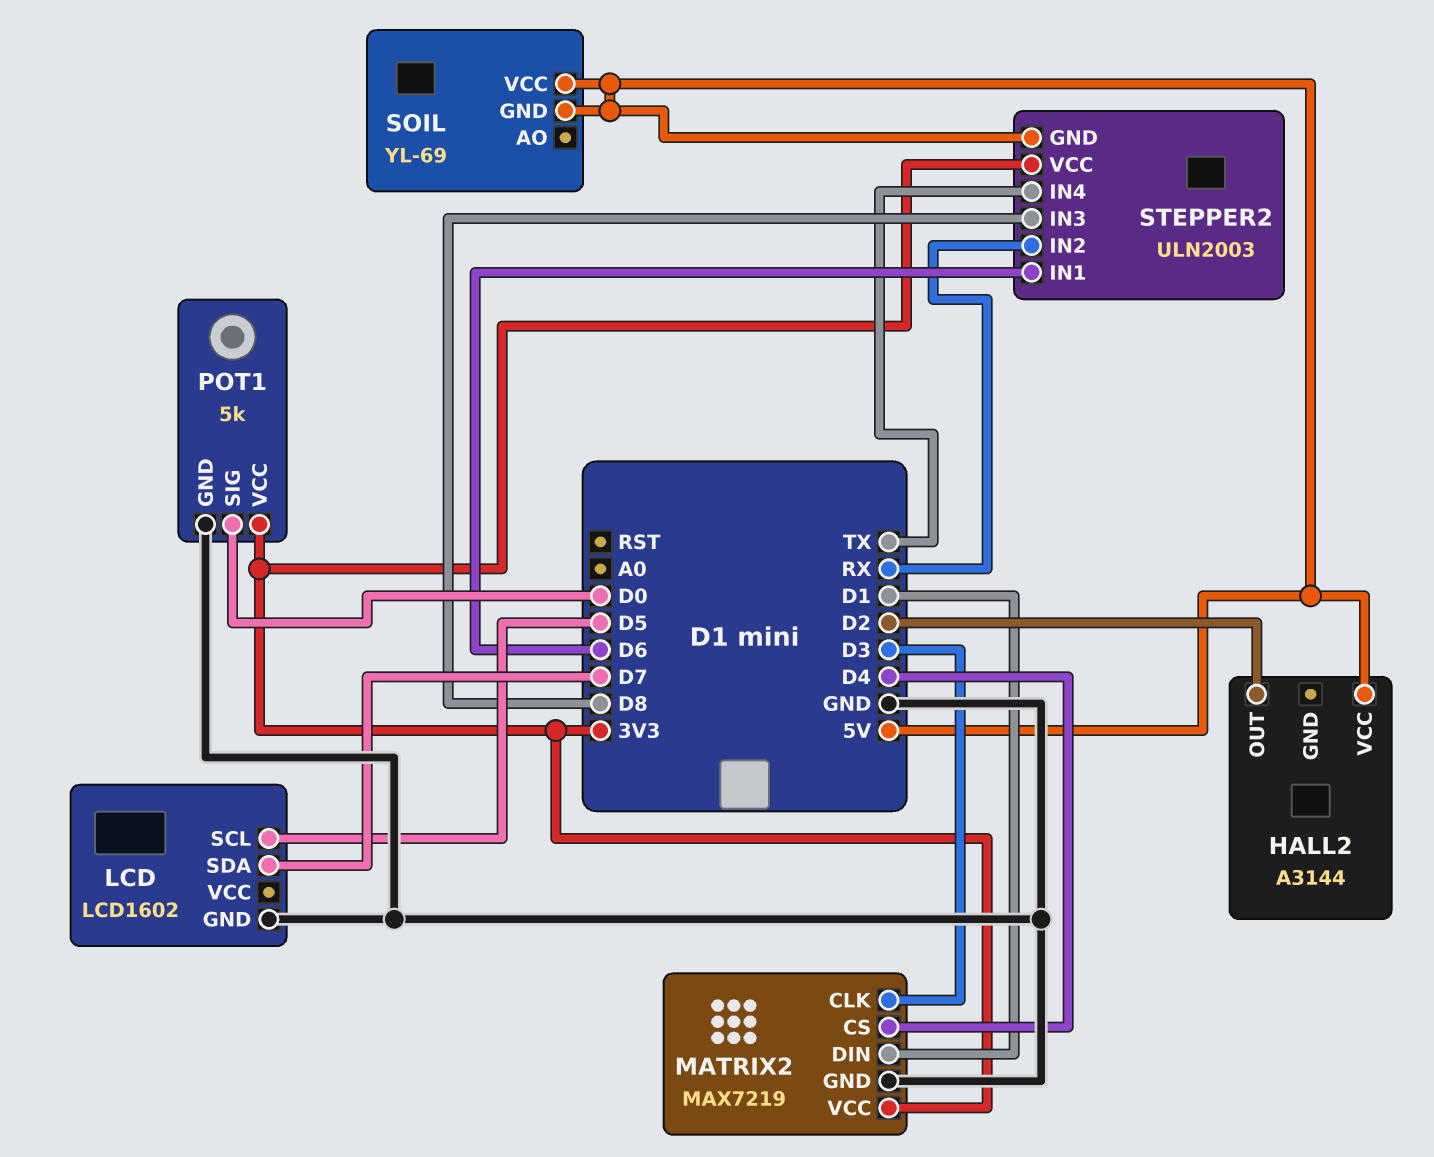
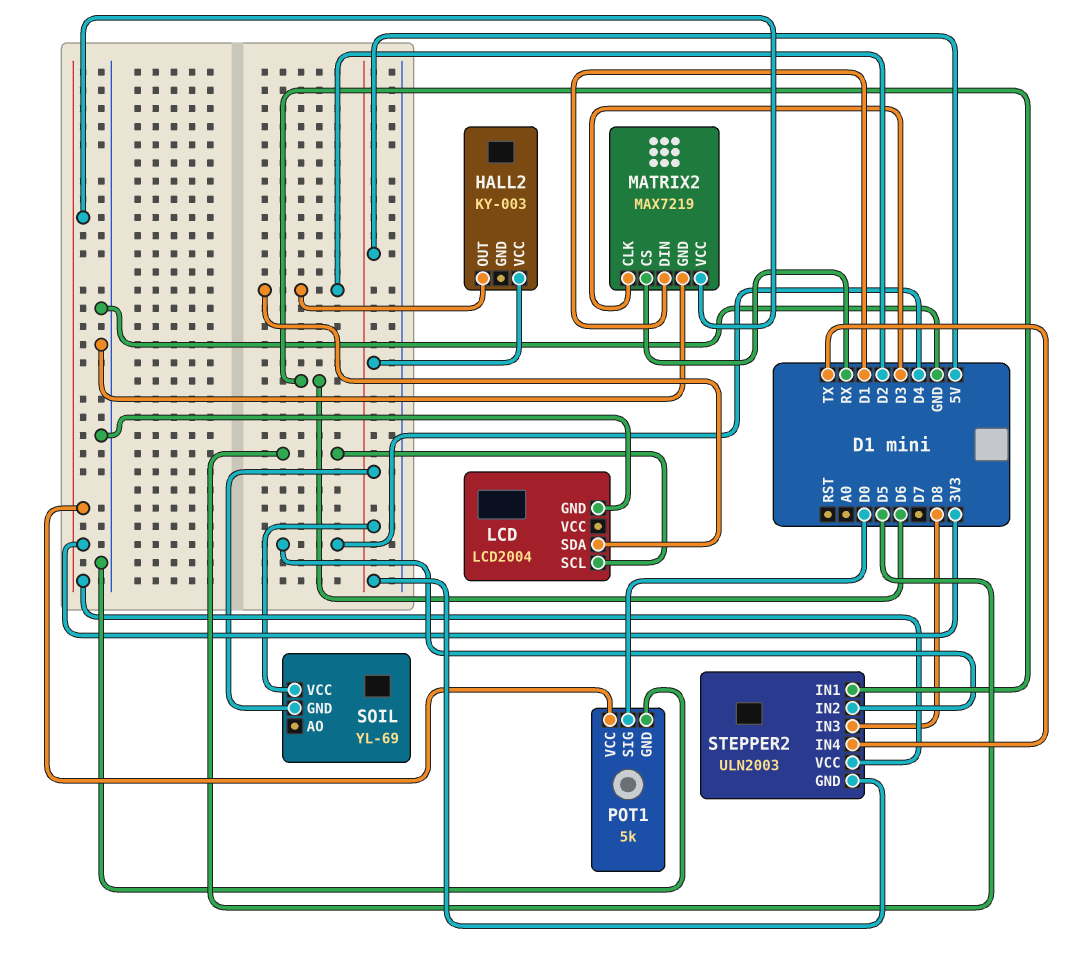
HALL2: A3144 -> KY-003
LCD: LCD1602 -> LCD2004
LCD pin SDA: D7 -> D2
MATRIX2 pin CS: D4 -> RX
STEPPER2 pin IN2: RX -> D4

